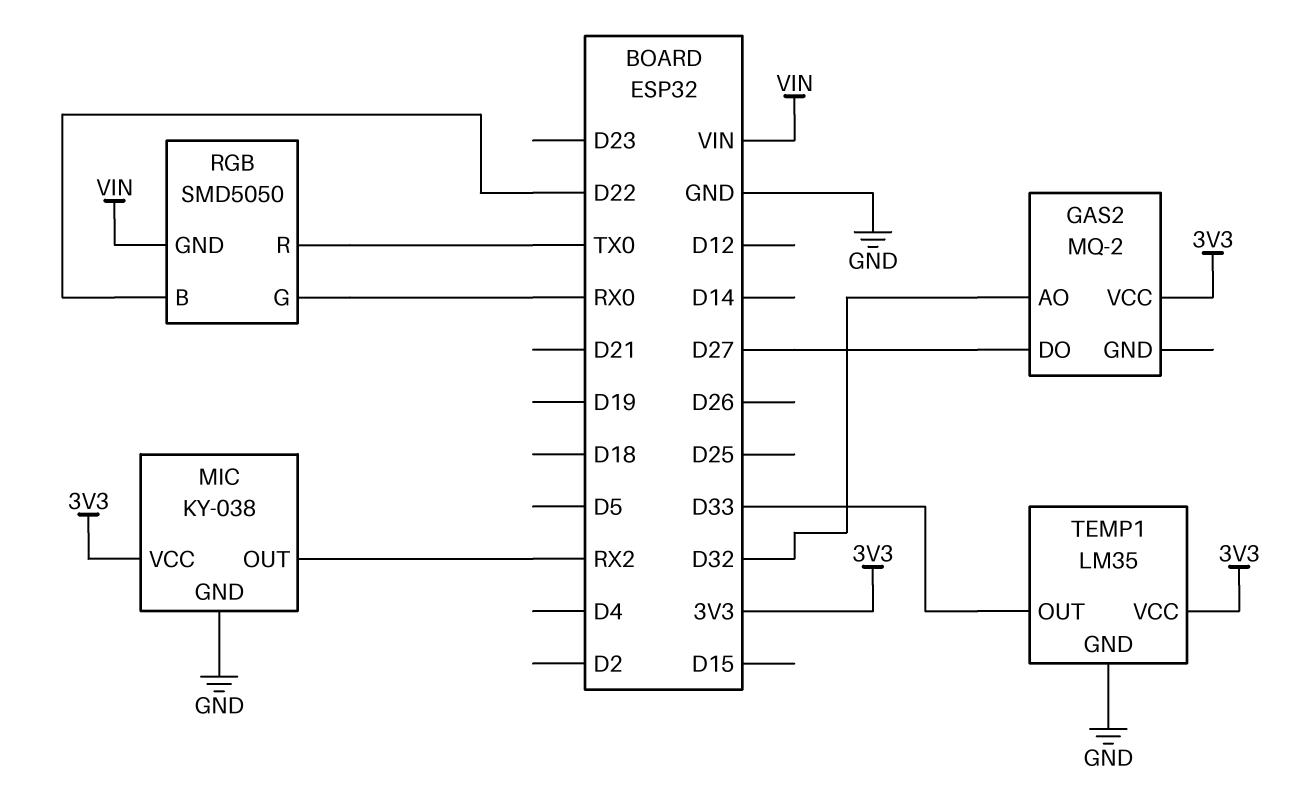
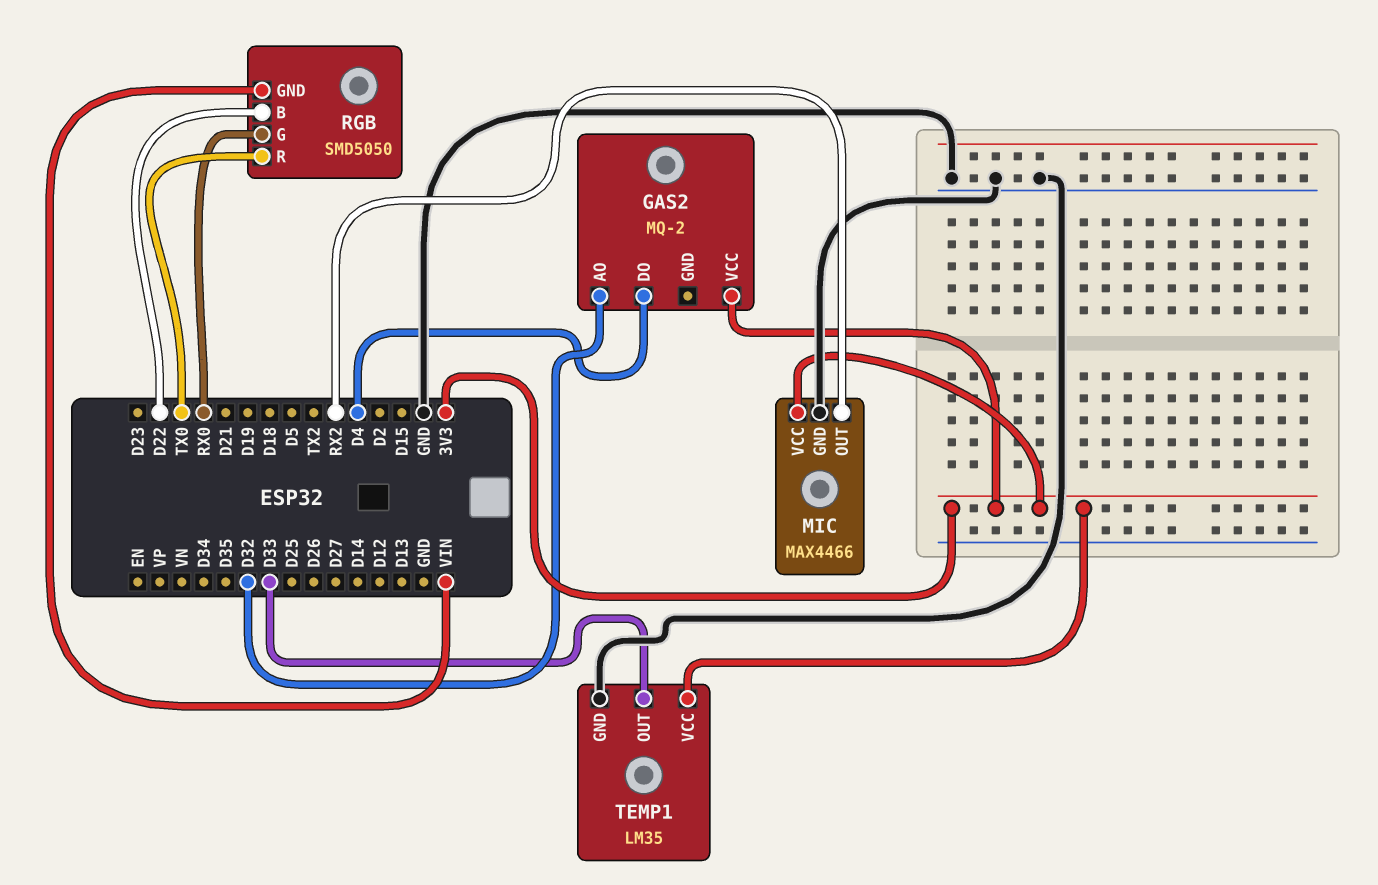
GAS2 pin DO: D27 -> D4
MIC: KY-038 -> MAX4466

